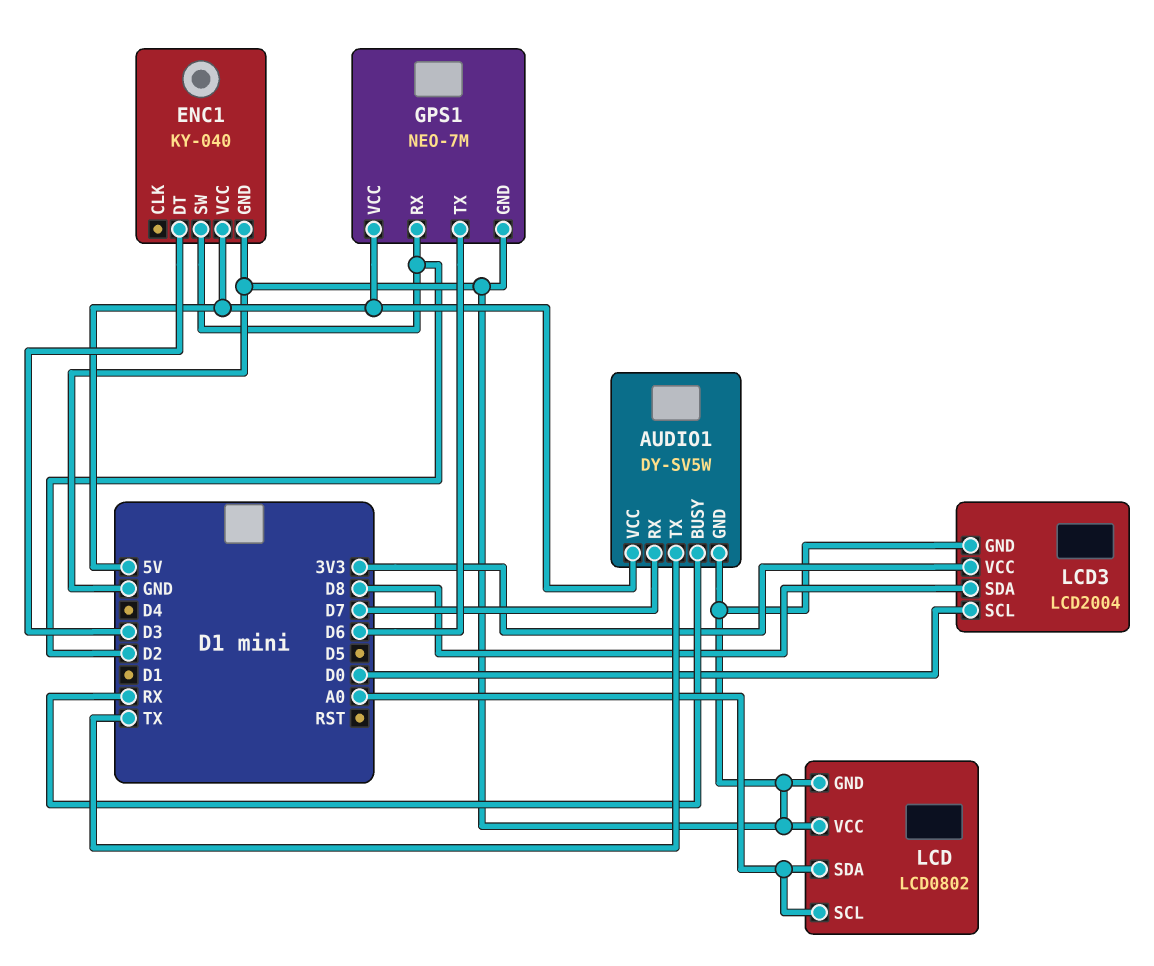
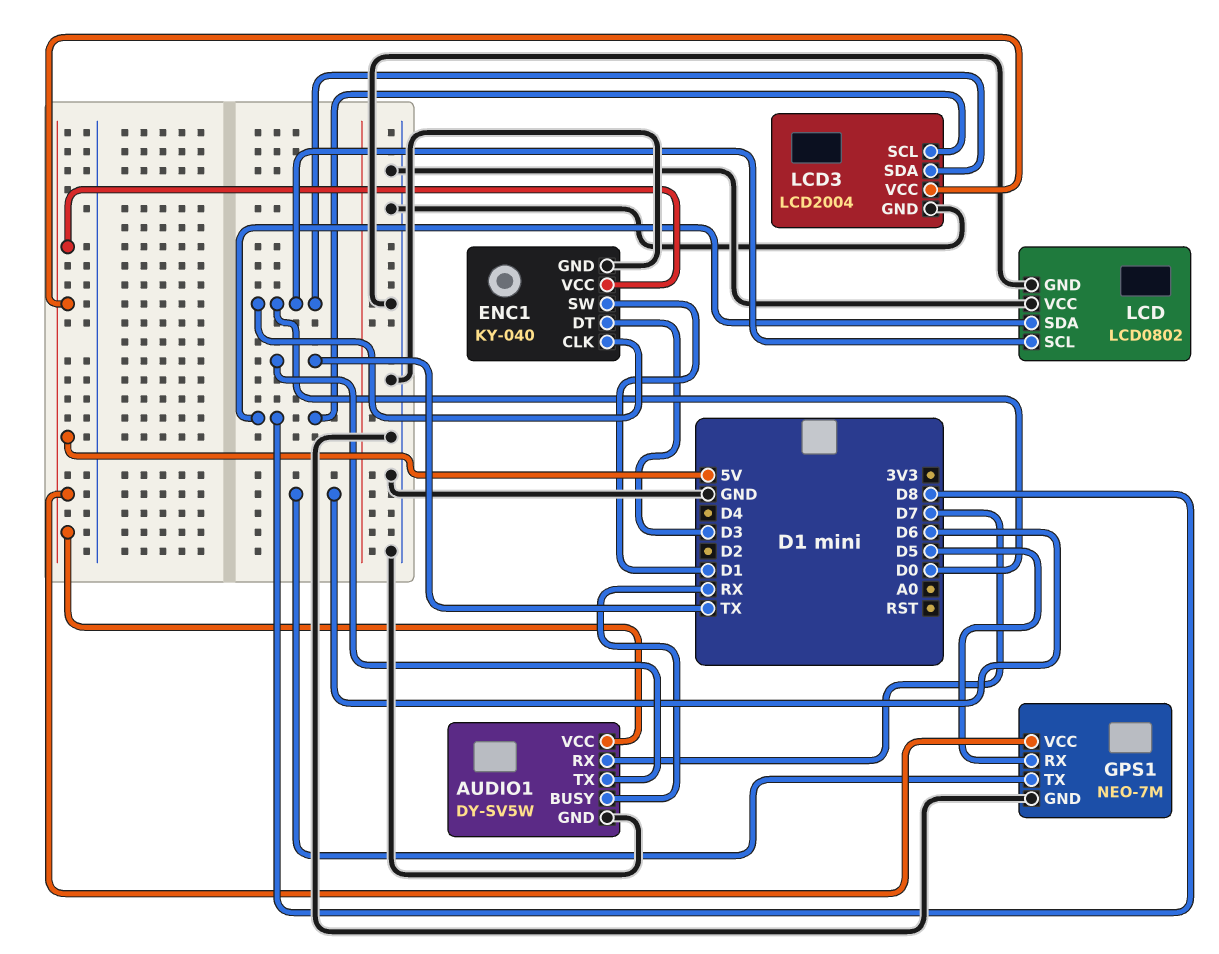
ENC1 pin CLK: none -> D0
ENC1 pin SW: D2 -> D1
GPS1 pin RX: D2 -> D5
LCD pin SCL: A0 -> D0
LCD pin SDA: A0 -> D8
LCD3 pin SCL: D0 -> D8
LCD3 pin SDA: D8 -> D0
LCD3 pin VCC: 3V3 -> 5V

